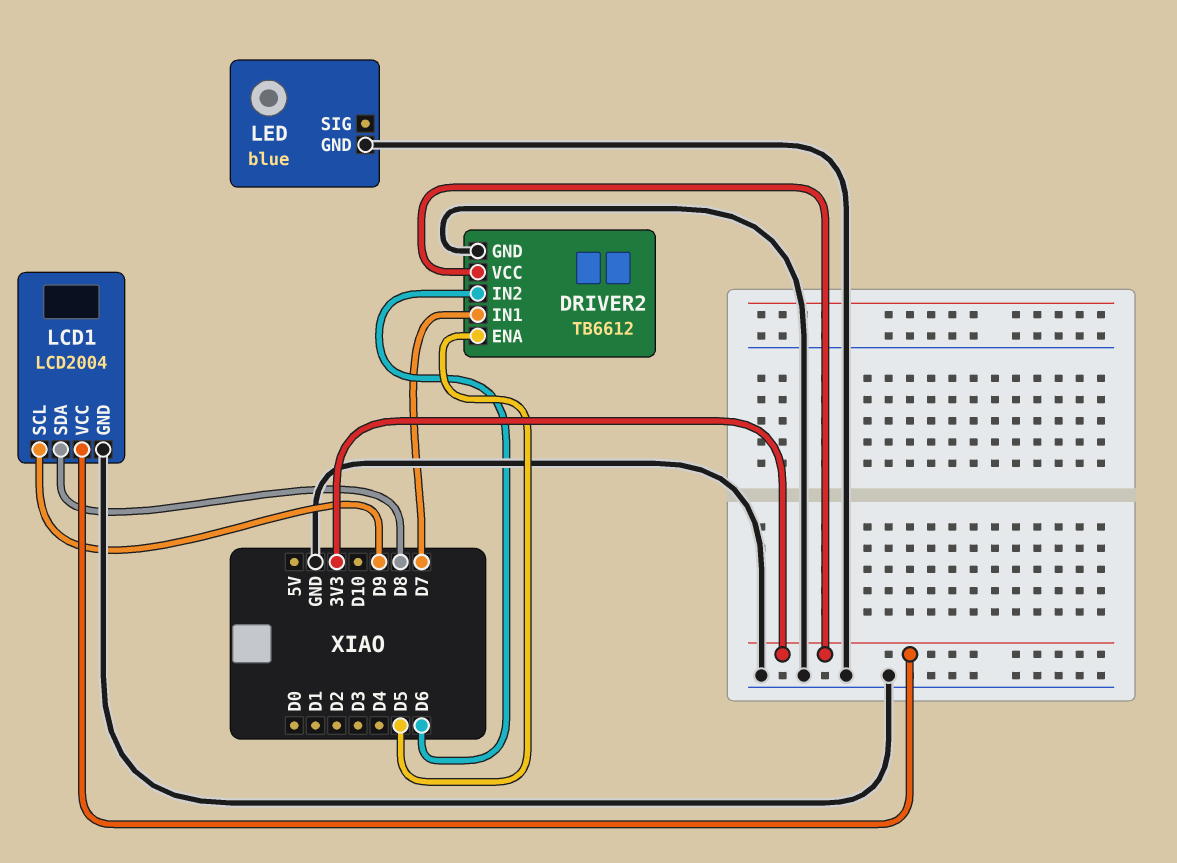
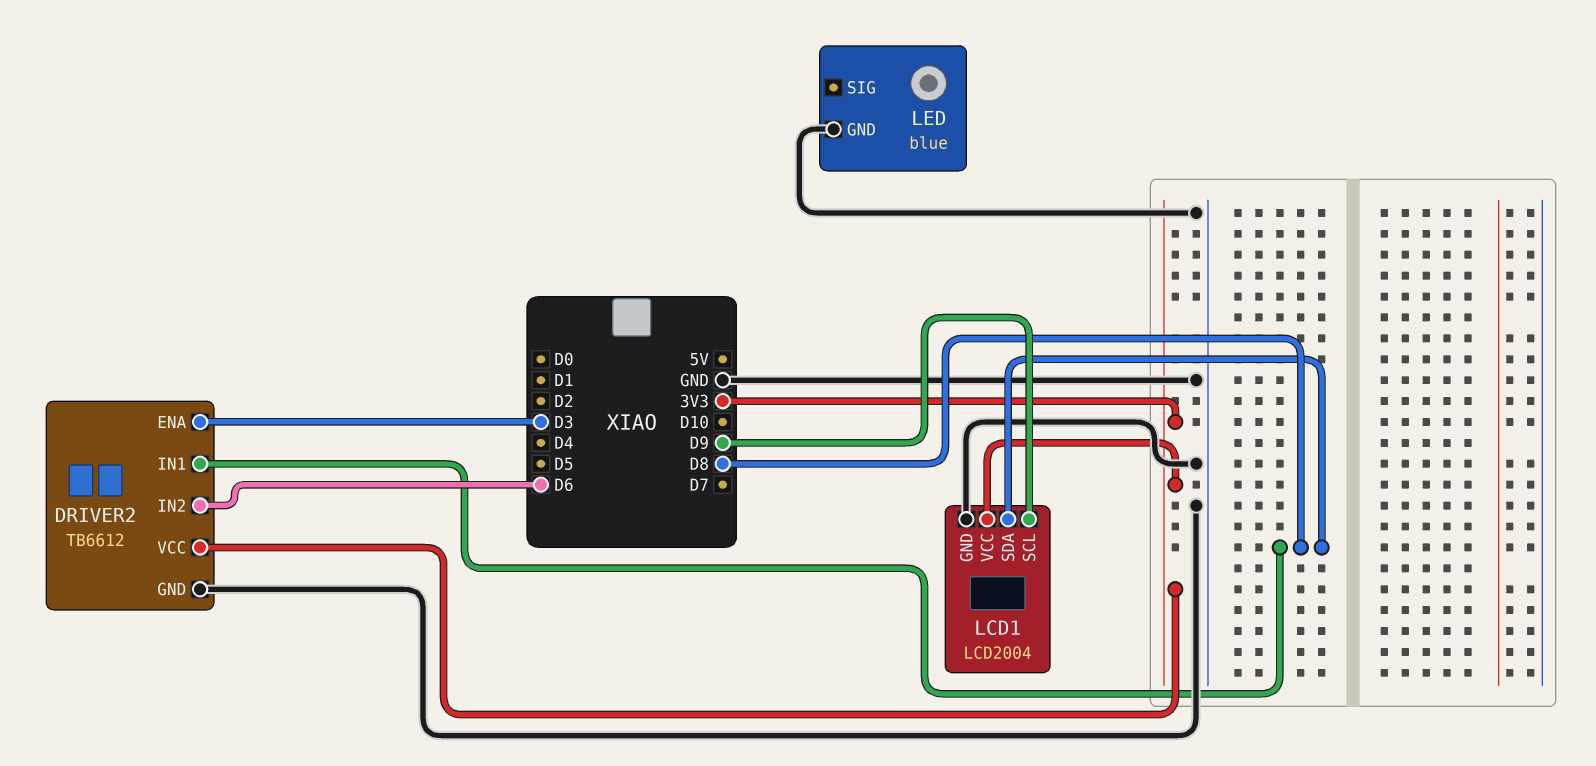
DRIVER2 pin ENA: D5 -> D3
DRIVER2 pin IN1: D7 -> D8

